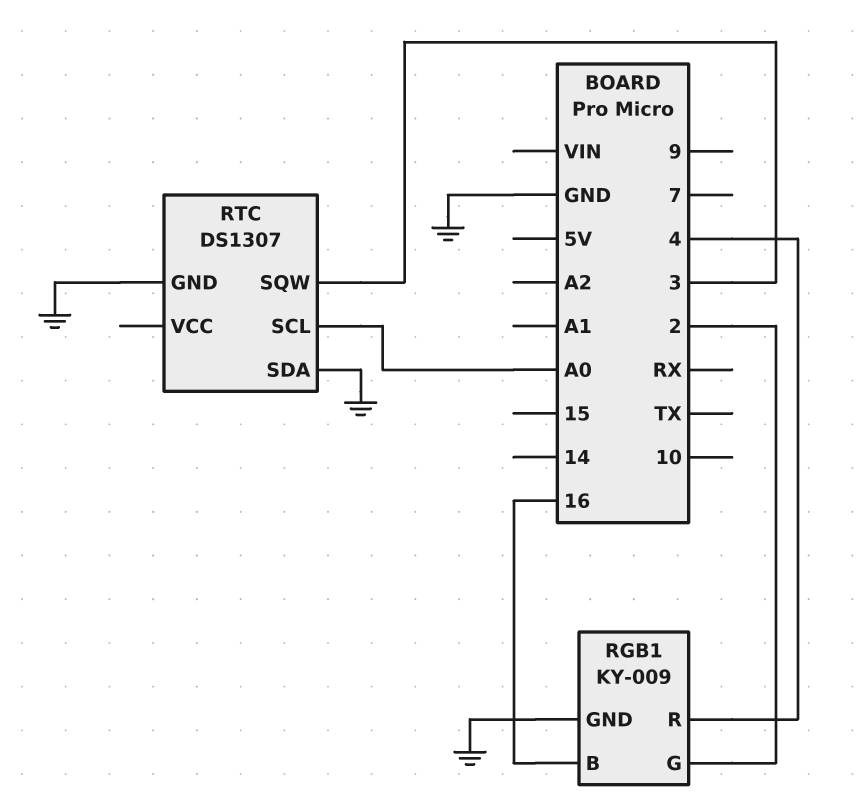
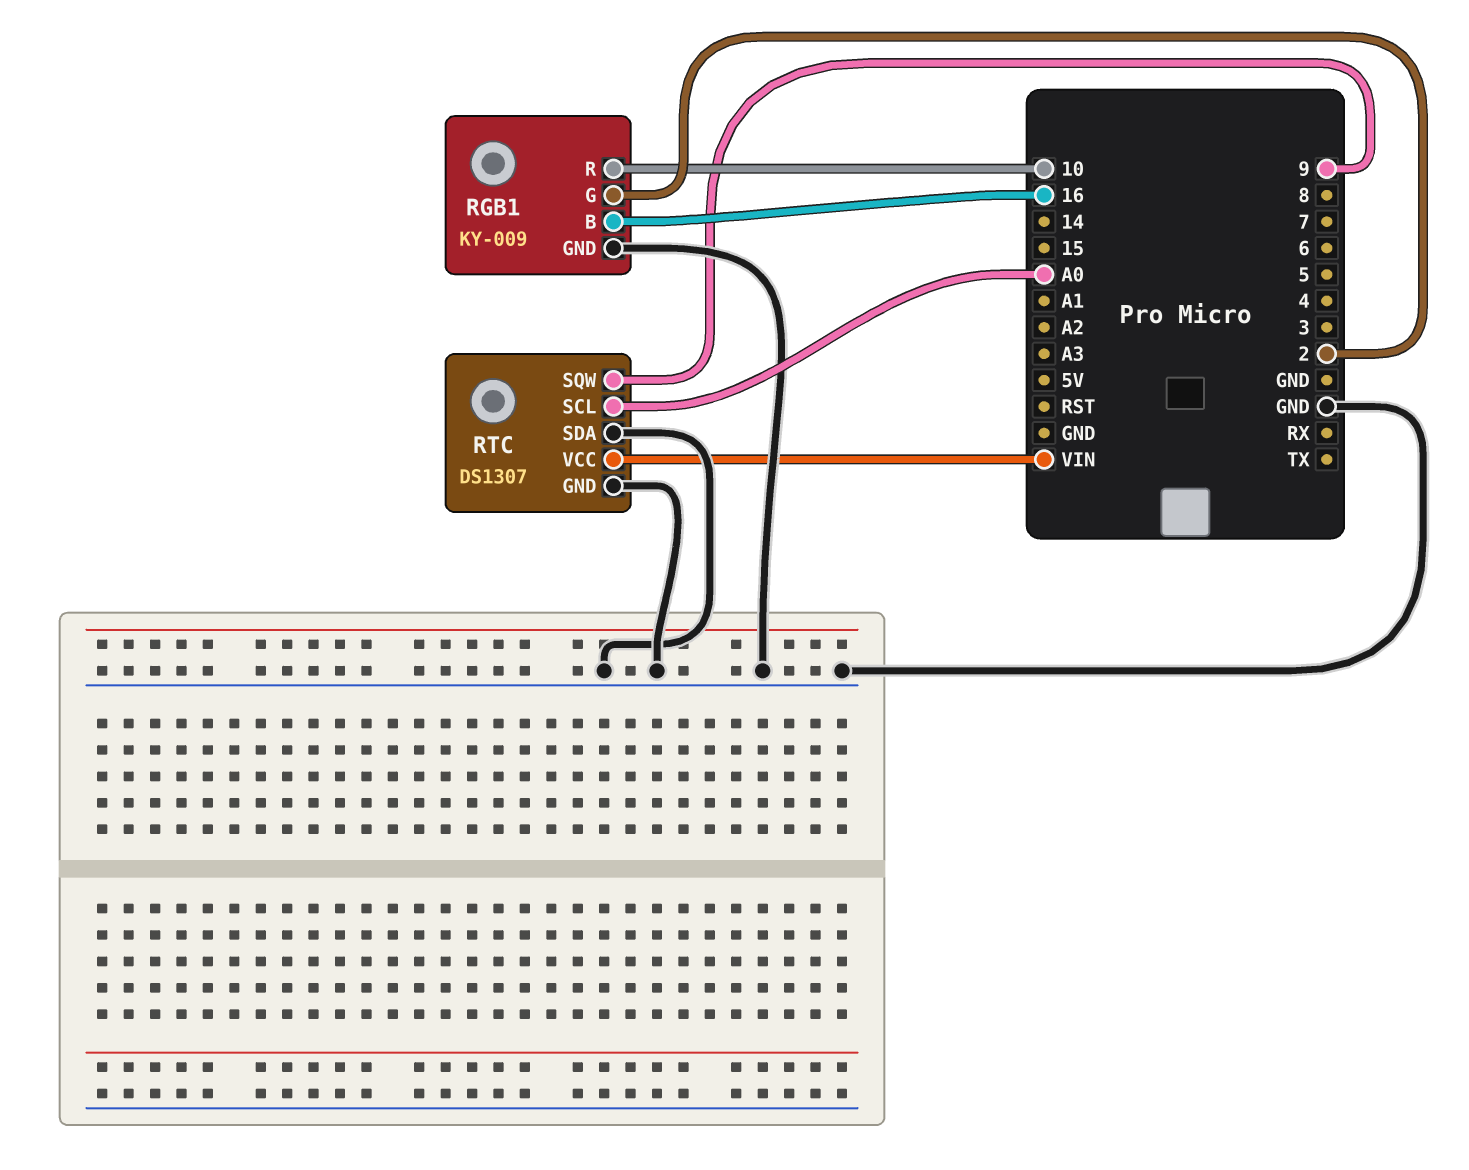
RGB1 pin R: 4 -> 10
RTC pin SQW: 3 -> 9
RTC pin VCC: none -> VIN

